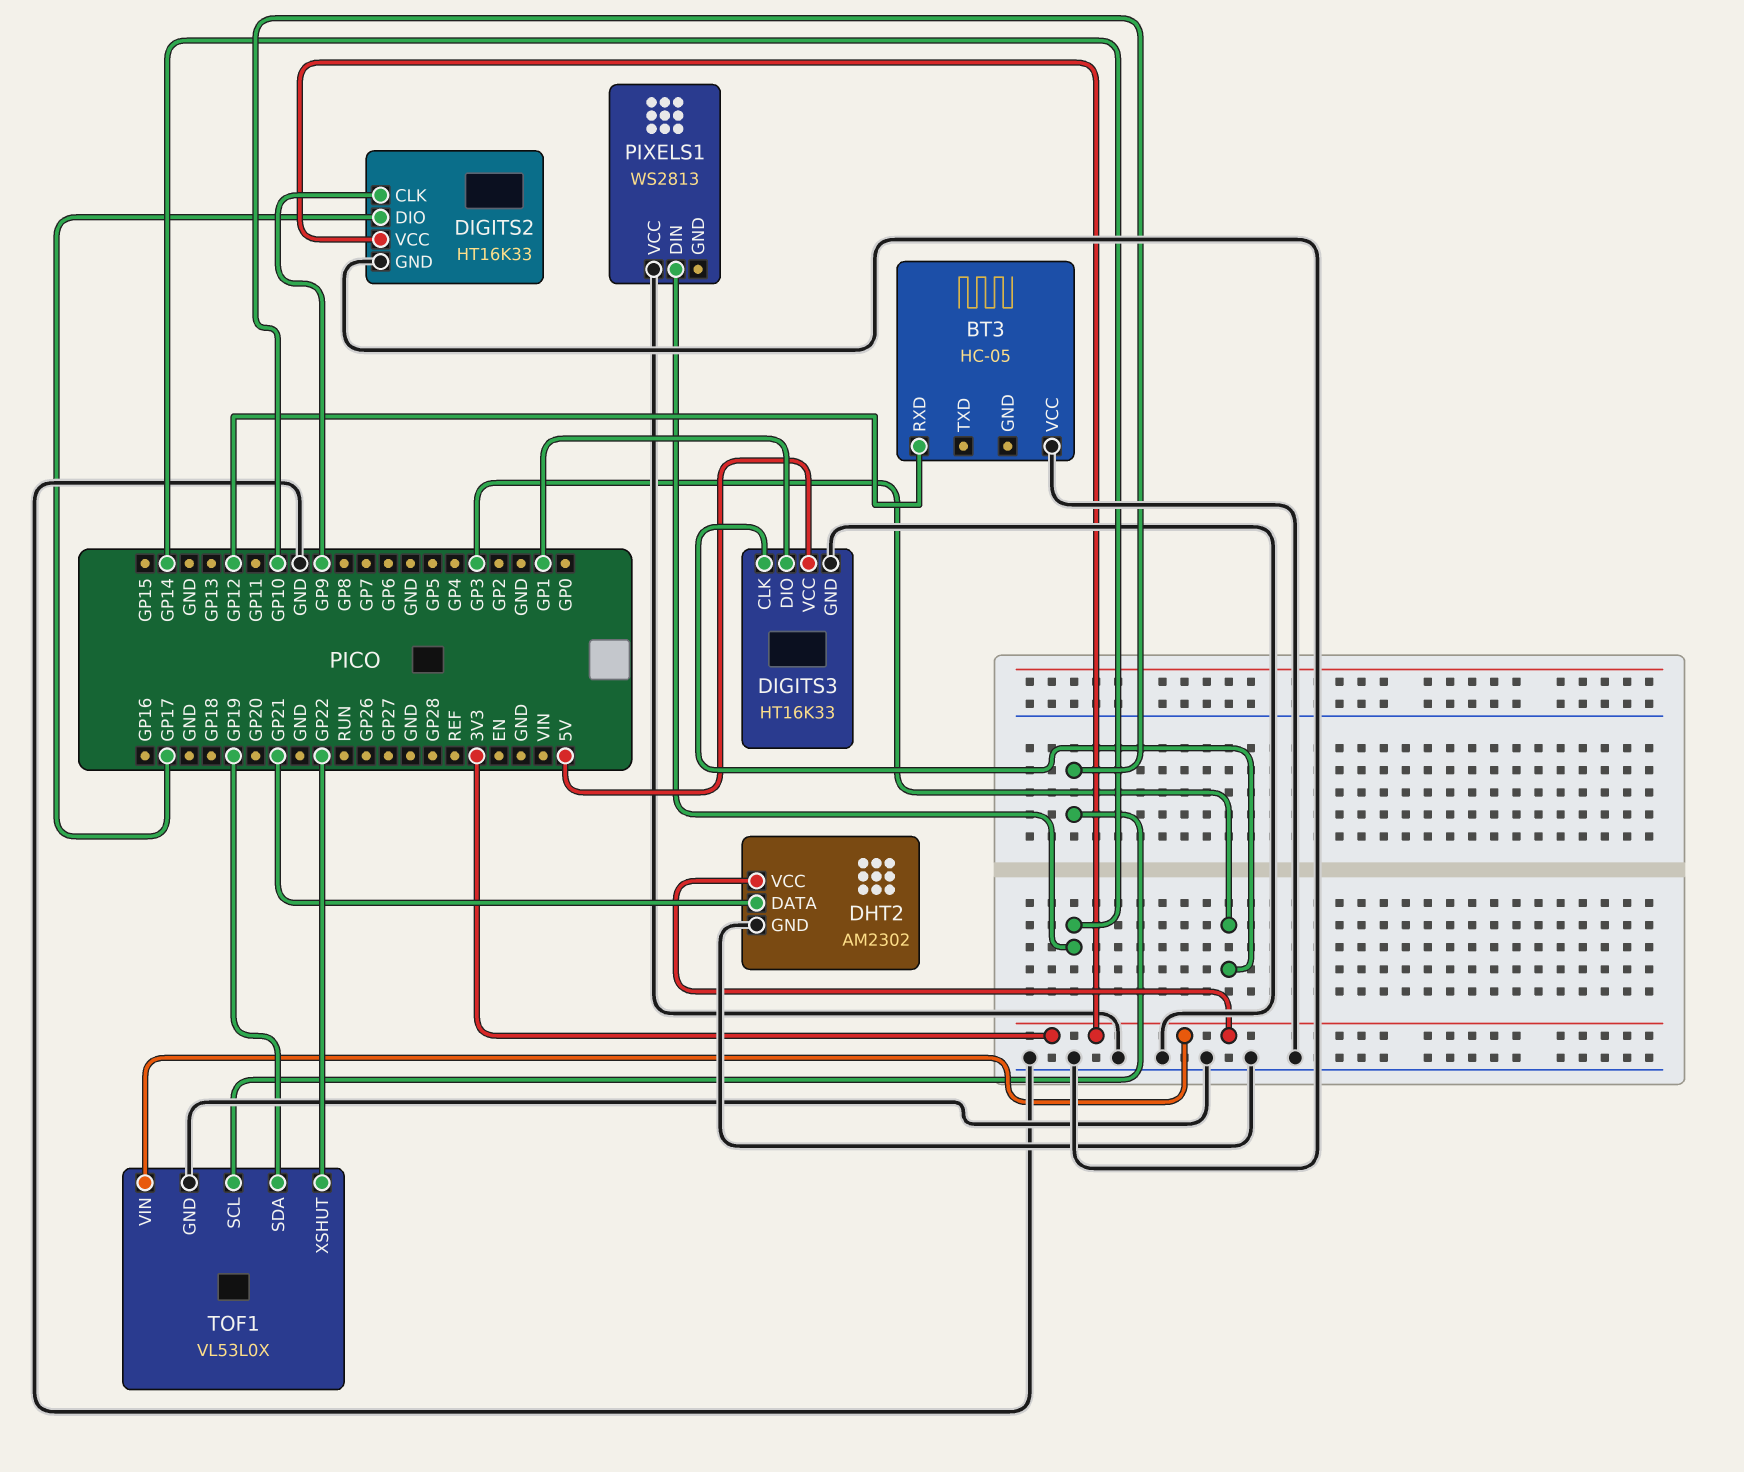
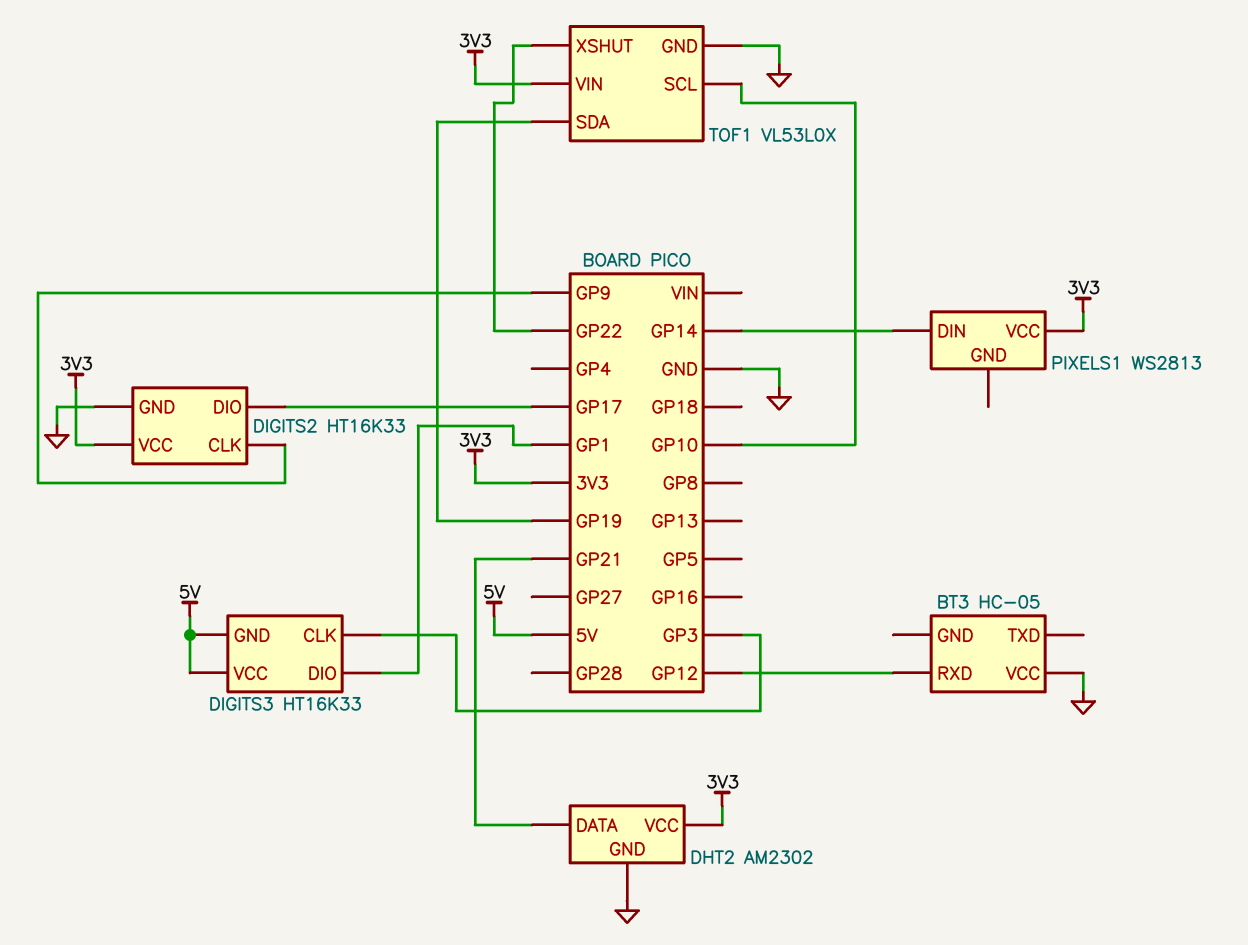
DIGITS3 pin GND: GND -> 5V
PIXELS1 pin VCC: GND -> 3V3

